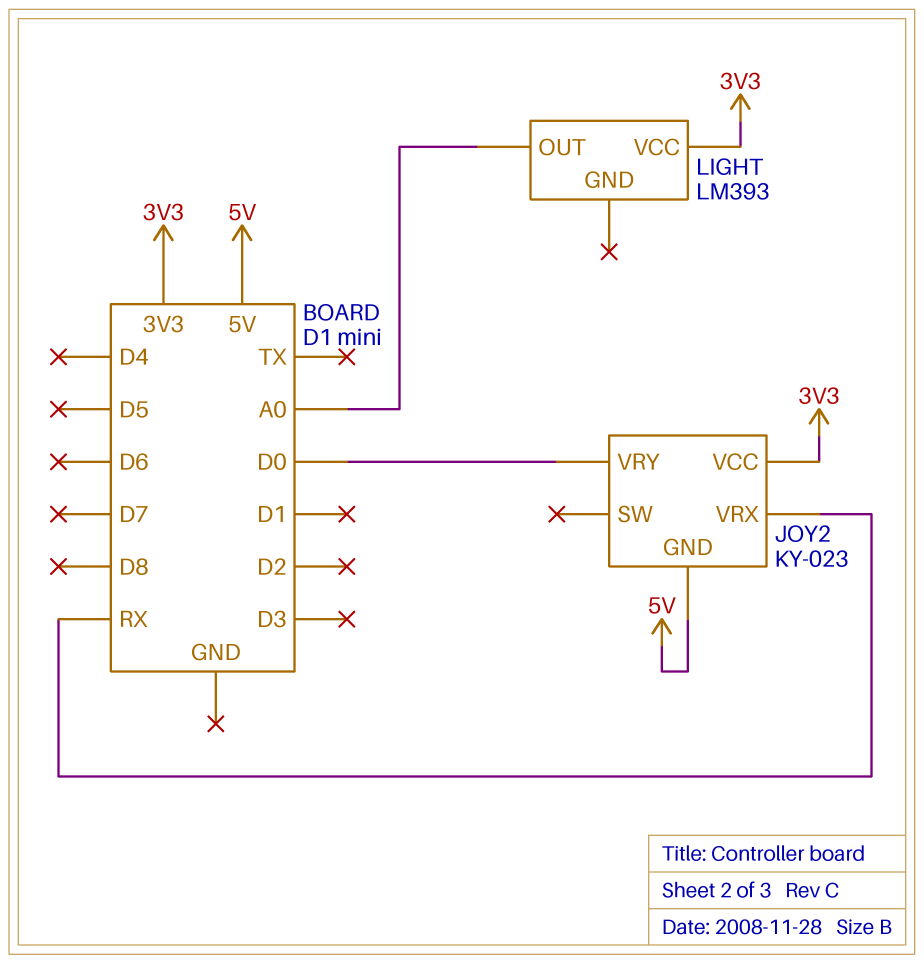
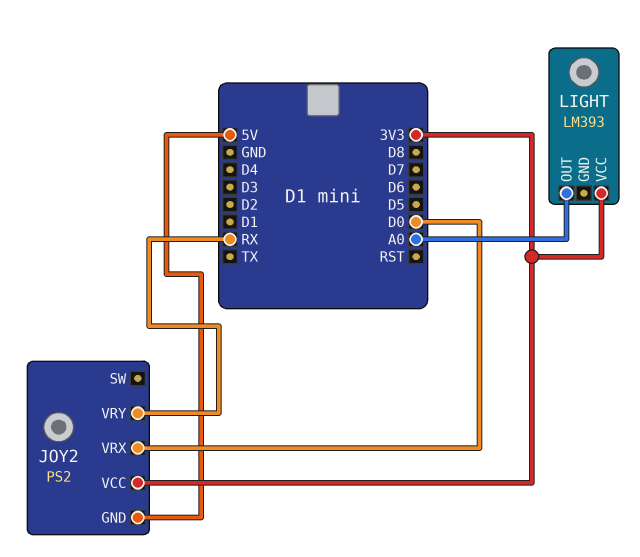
JOY2: KY-023 -> PS2
JOY2 pin VRX: RX -> D0
JOY2 pin VRY: D0 -> RX

